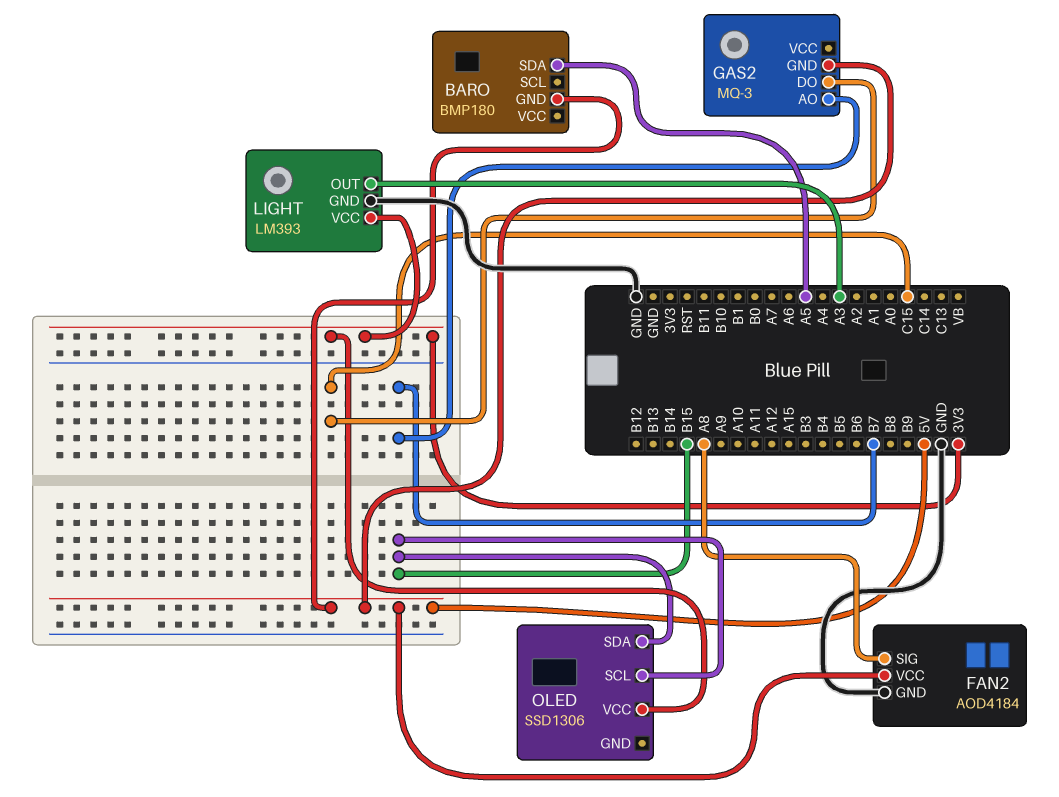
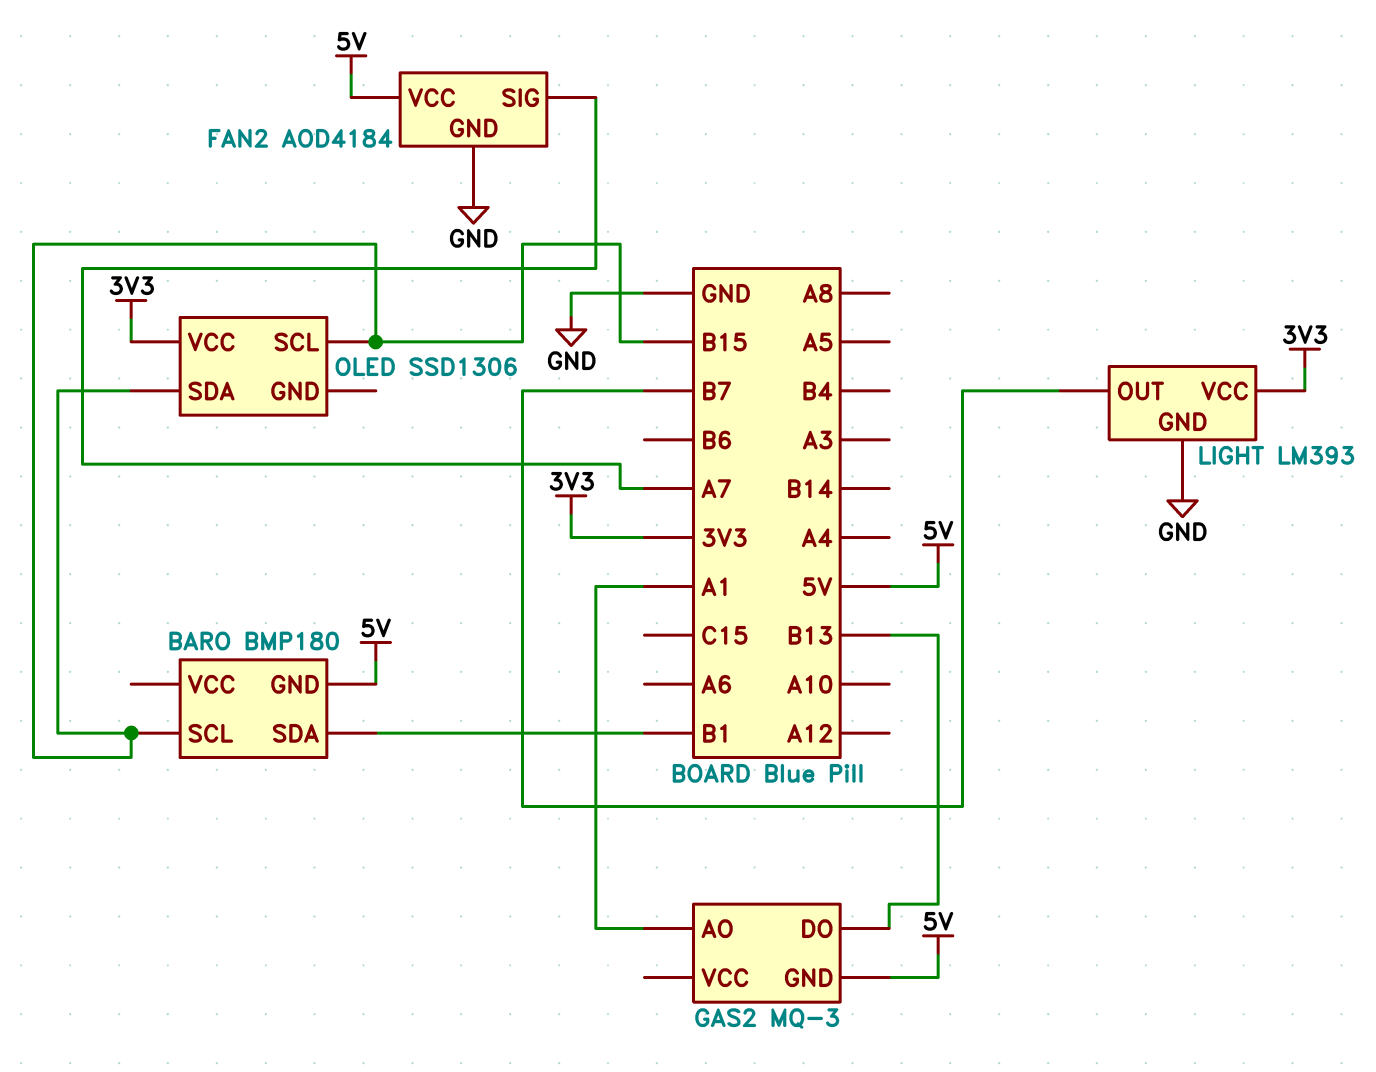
BARO pin SCL: none -> B15
BARO pin SDA: A5 -> B1
FAN2 pin SIG: A8 -> A7
GAS2 pin AO: B7 -> A1
GAS2 pin DO: C15 -> B13
LIGHT pin OUT: A3 -> B7

